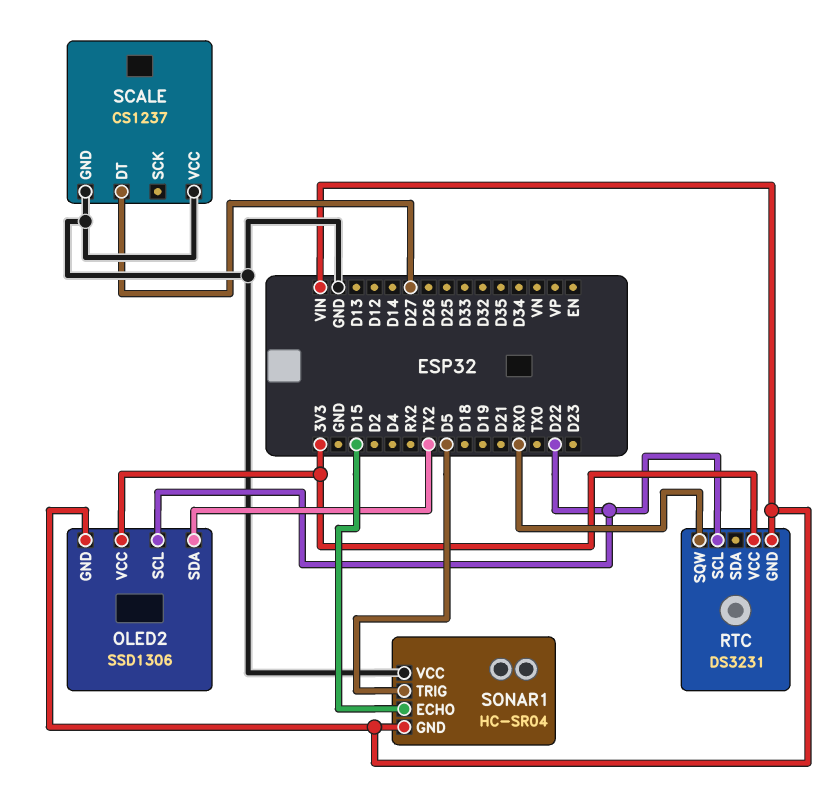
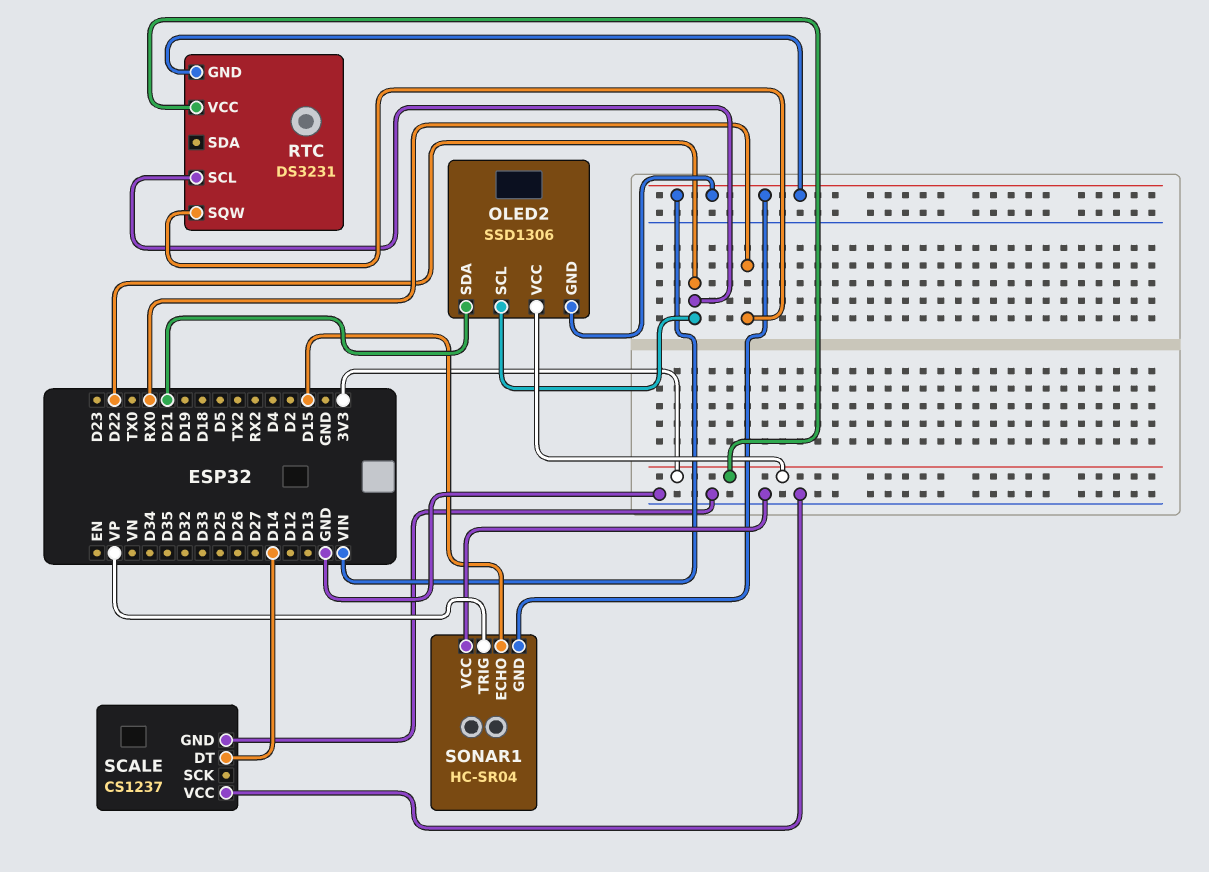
OLED2 pin SDA: TX2 -> D21
SCALE pin DT: D27 -> D14
SONAR1 pin TRIG: D5 -> VP

